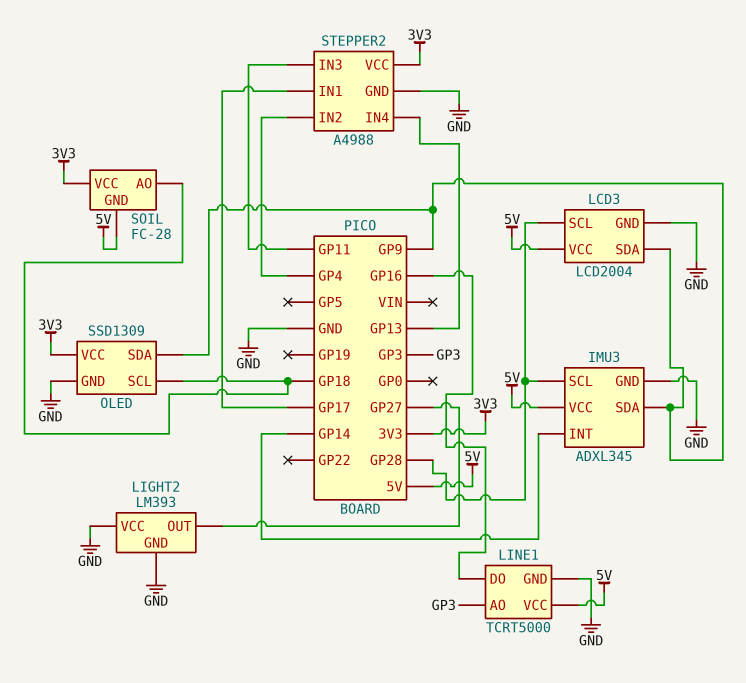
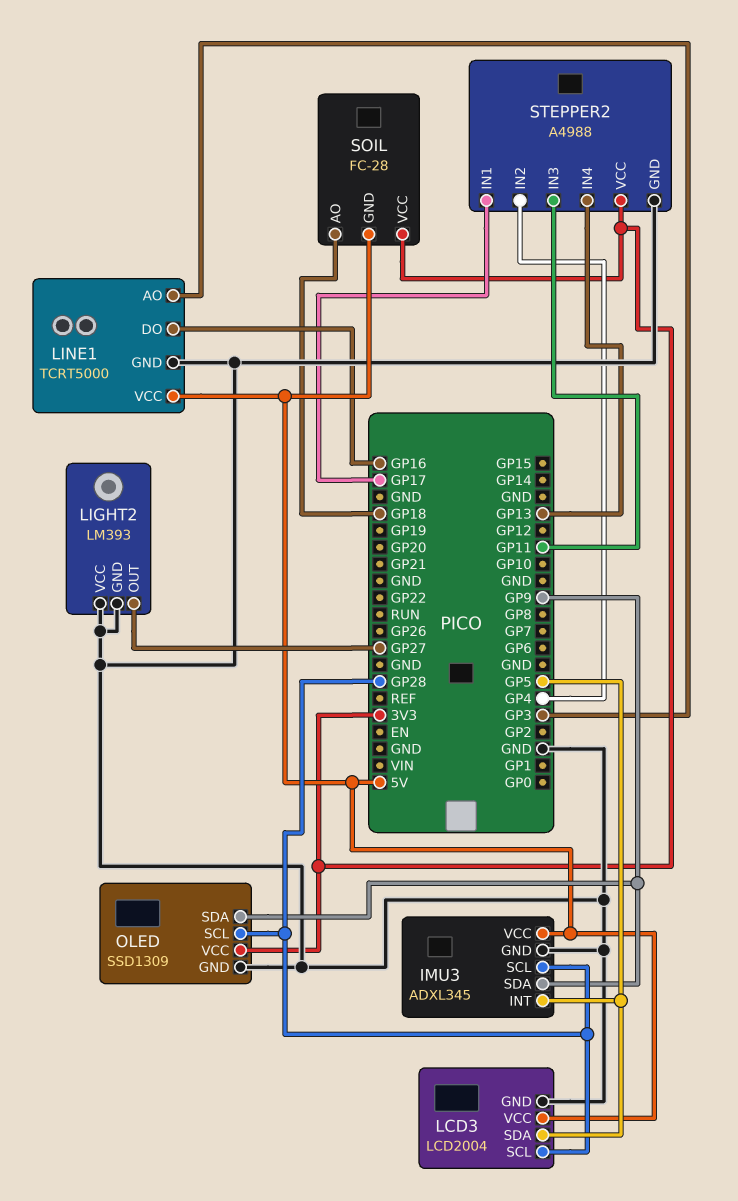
IMU3 pin INT: GP14 -> GP5
LCD3 pin SDA: GP9 -> GP5
OLED pin SCL: GP18 -> GP28

